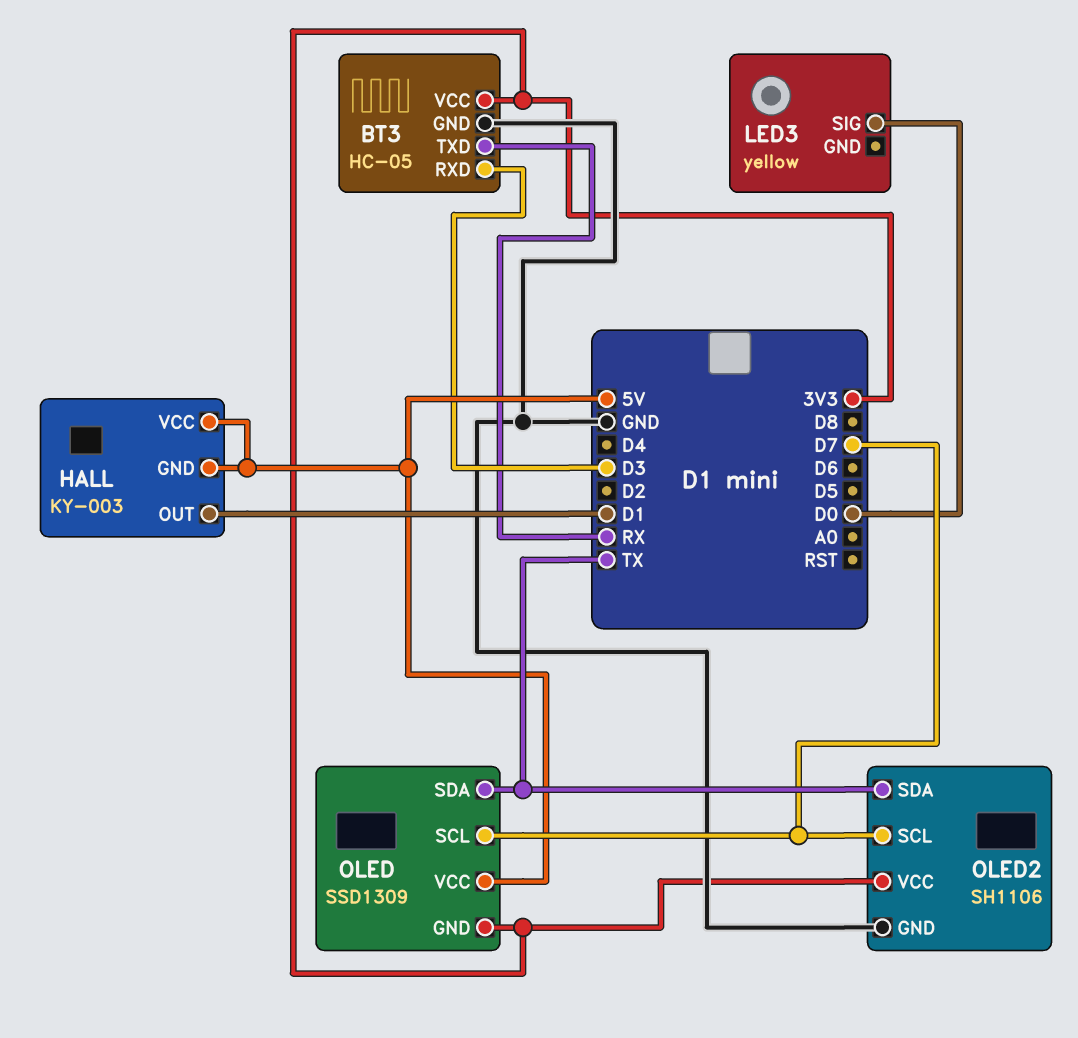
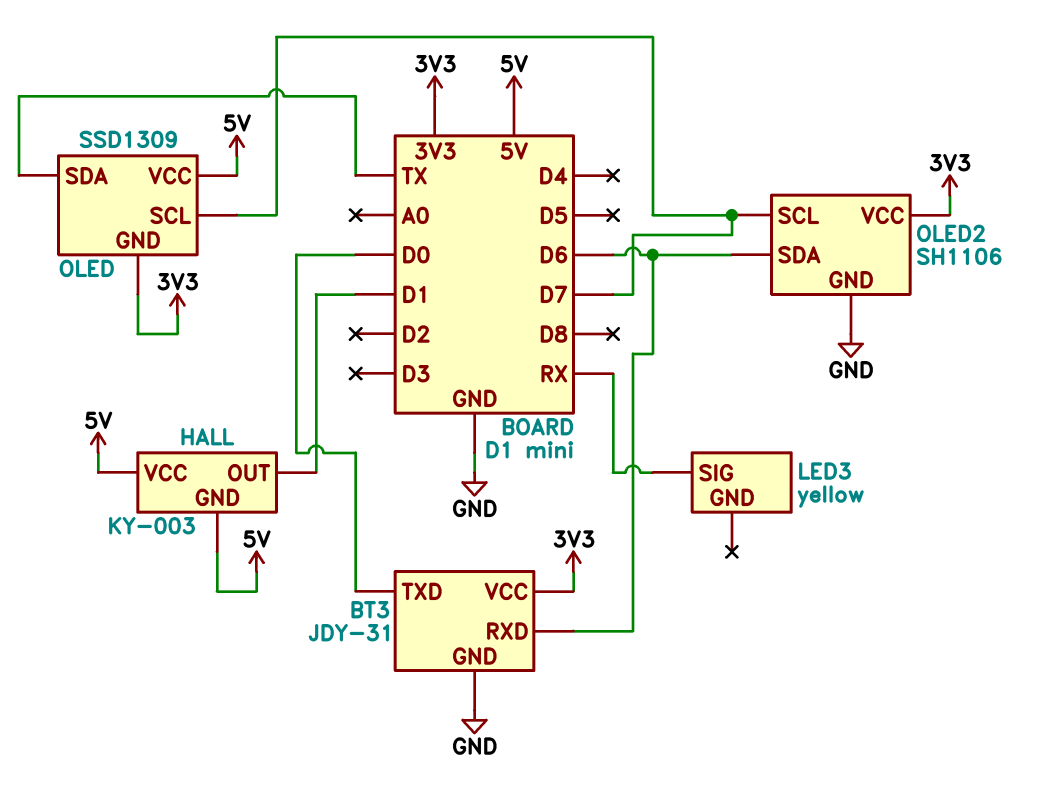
BT3: HC-05 -> JDY-31
BT3 pin RXD: D3 -> D6
BT3 pin TXD: RX -> D0
LED3 pin SIG: D0 -> RX
OLED2 pin SDA: TX -> D6

